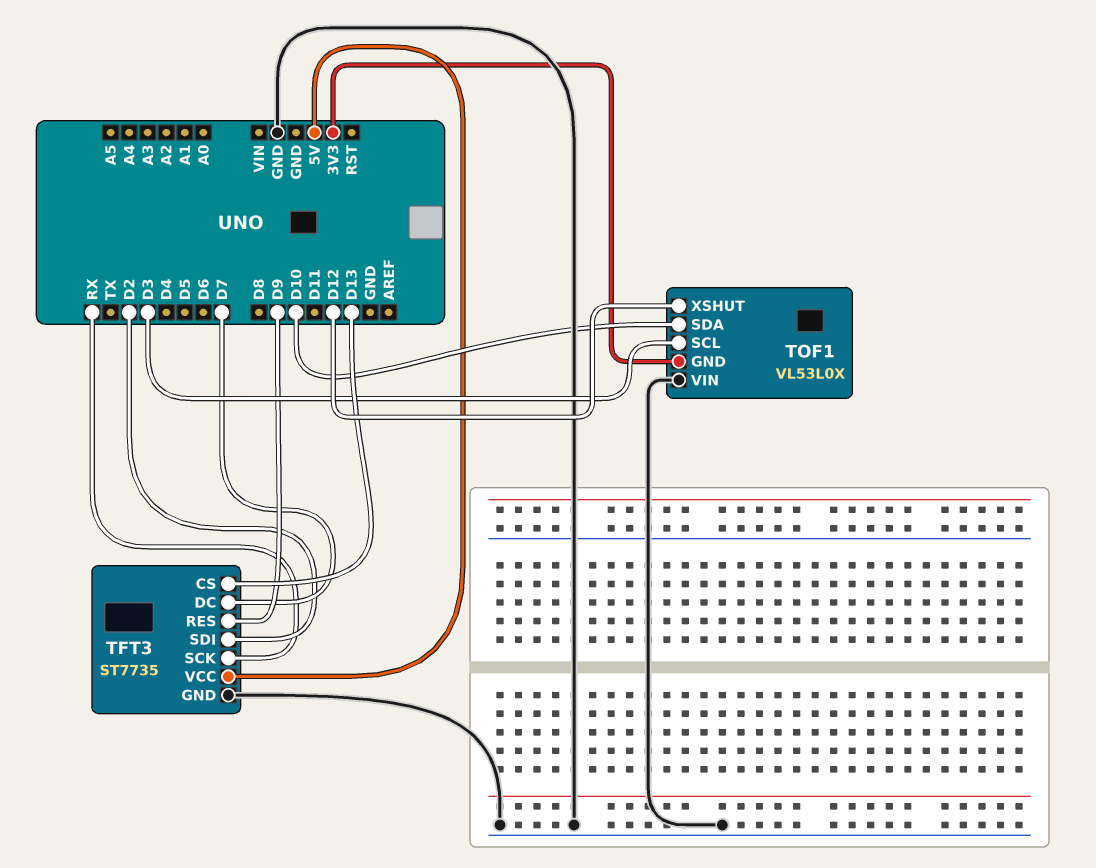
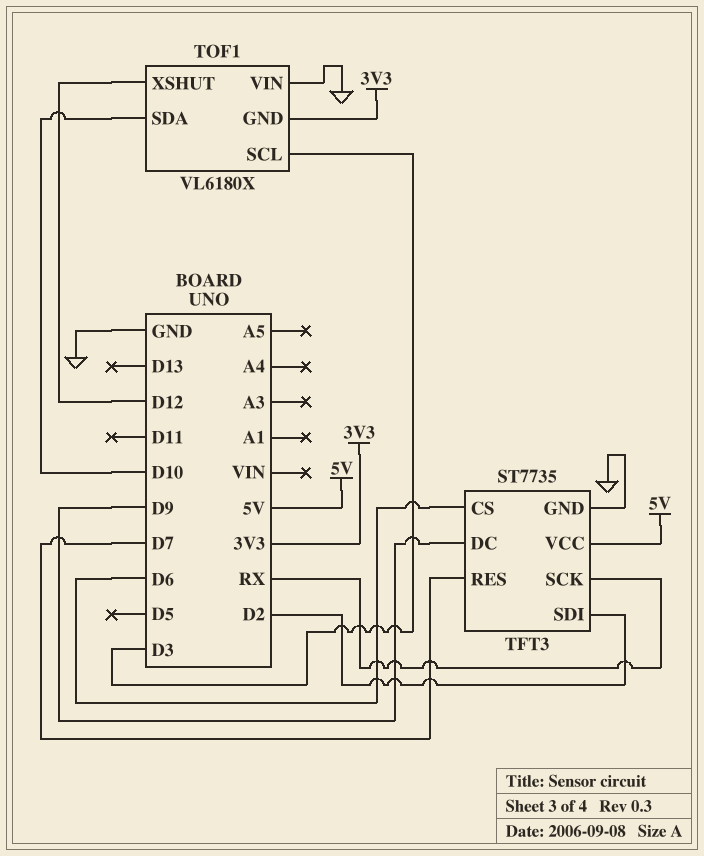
TFT3 pin CS: D13 -> D6
TFT3 pin DC: D7 -> D9
TFT3 pin RES: D9 -> D7
TOF1: VL53L0X -> VL6180X

